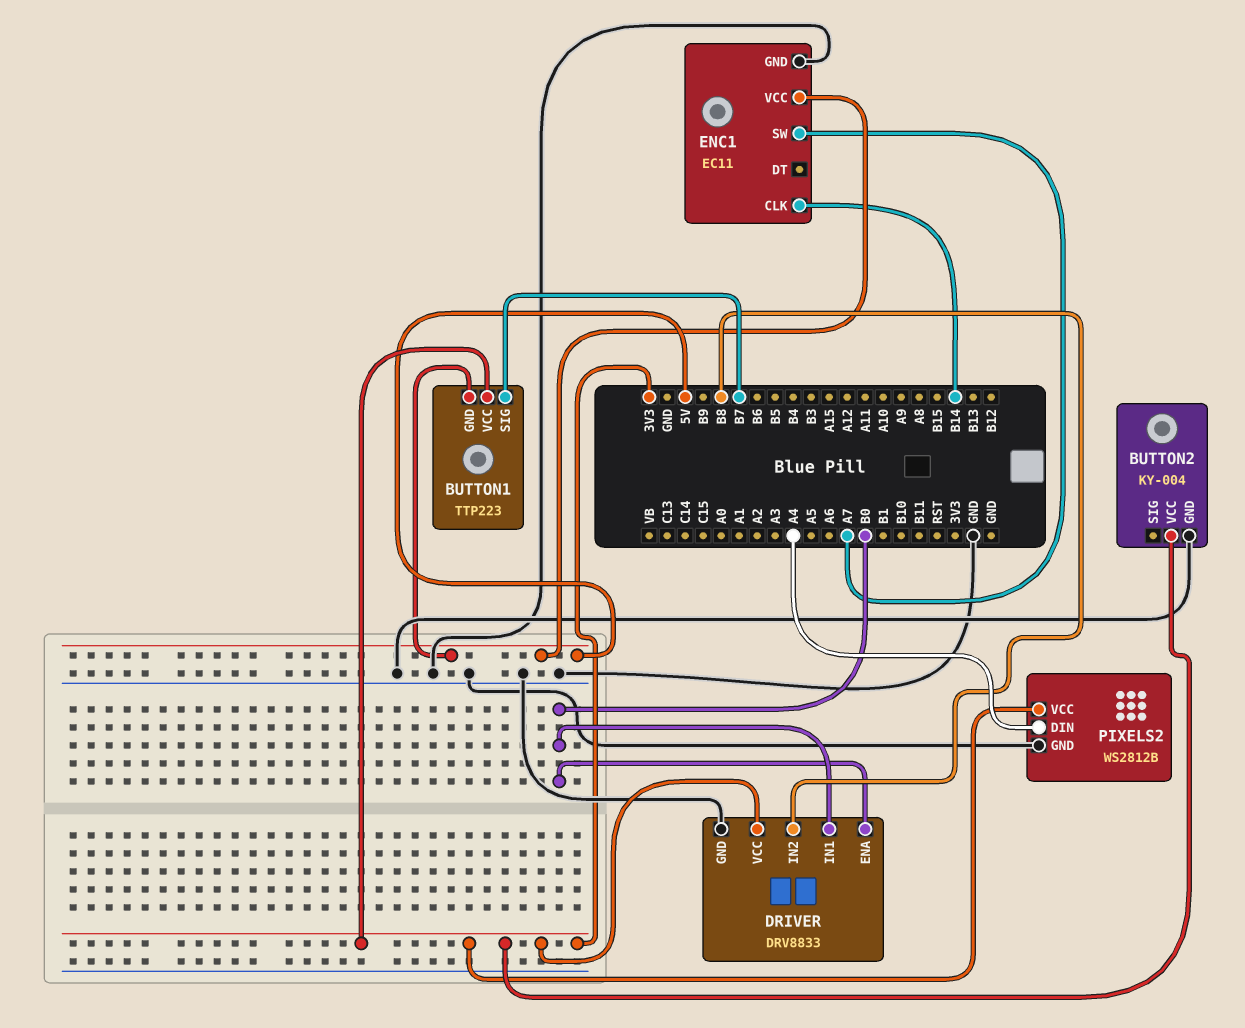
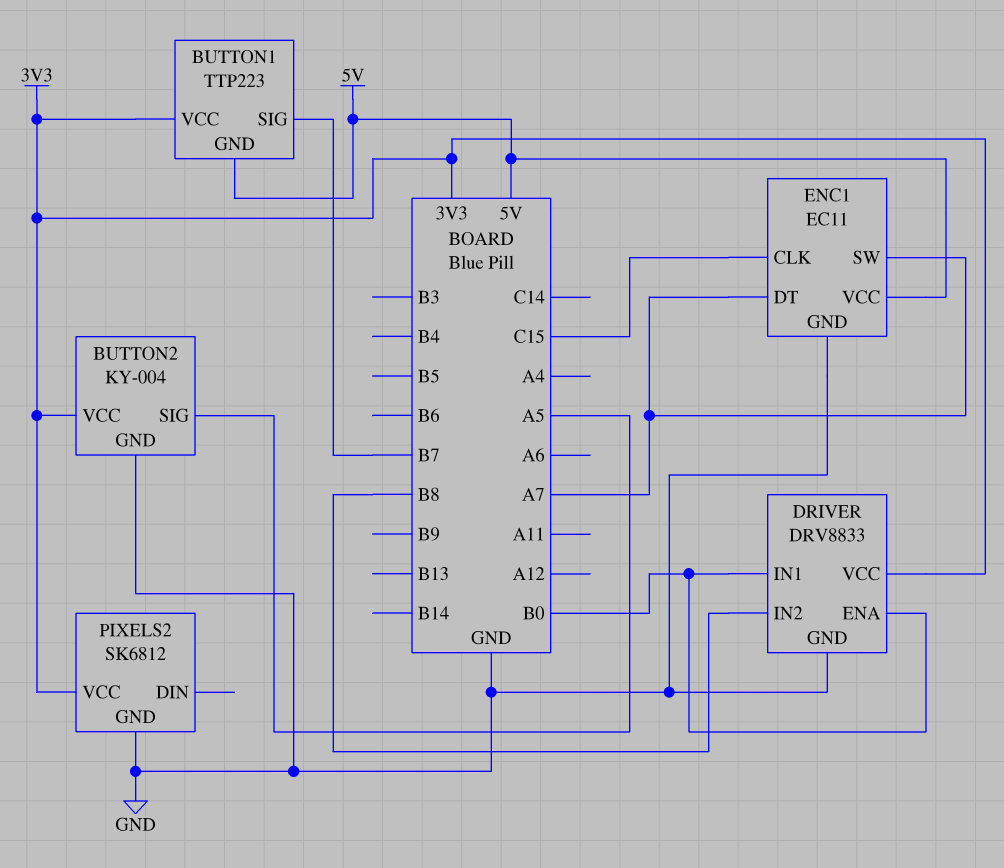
BUTTON2 pin SIG: none -> A5
ENC1 pin CLK: B14 -> C15
ENC1 pin DT: none -> A7
PIXELS2: WS2812B -> SK6812
PIXELS2 pin DIN: A4 -> none

